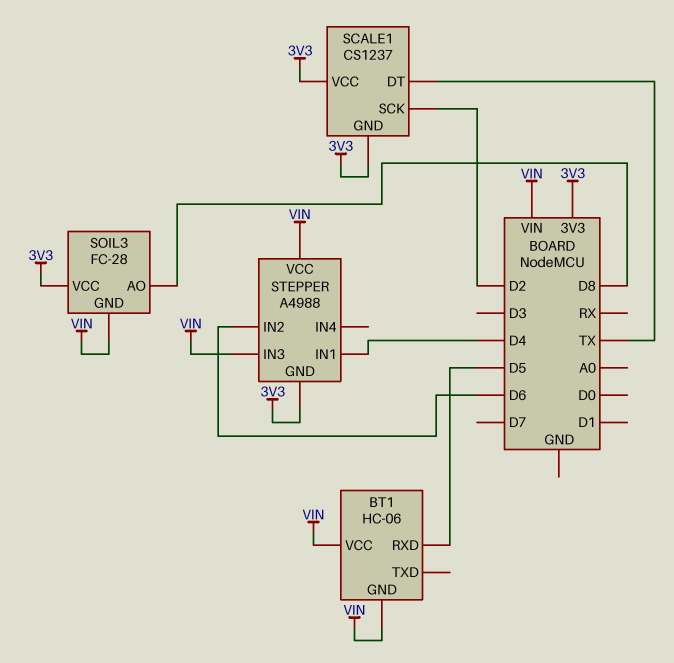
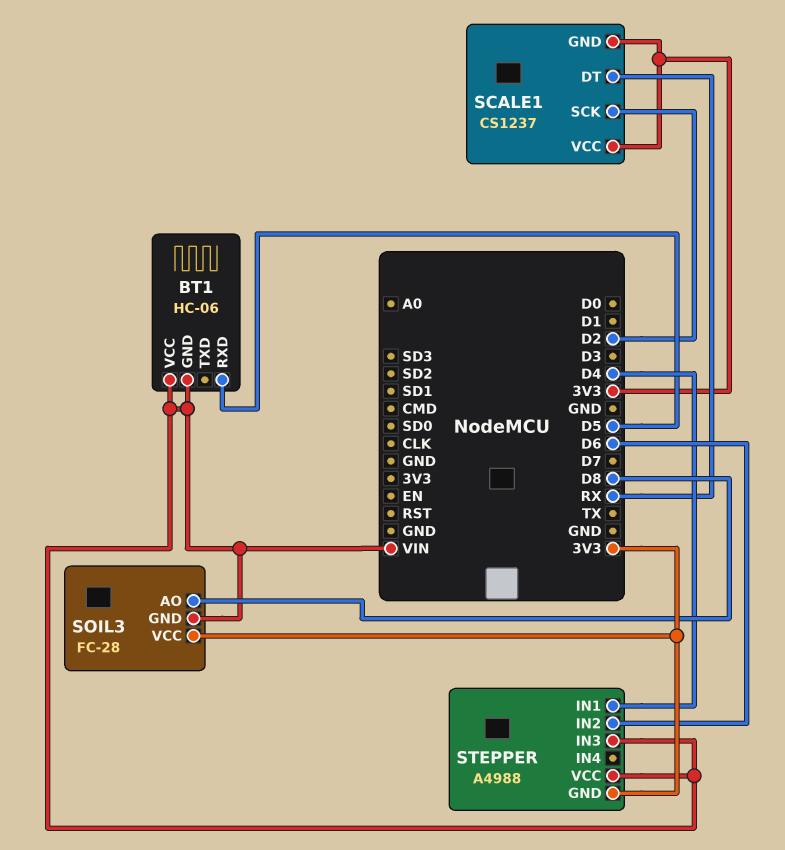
SCALE1 pin DT: TX -> RX

